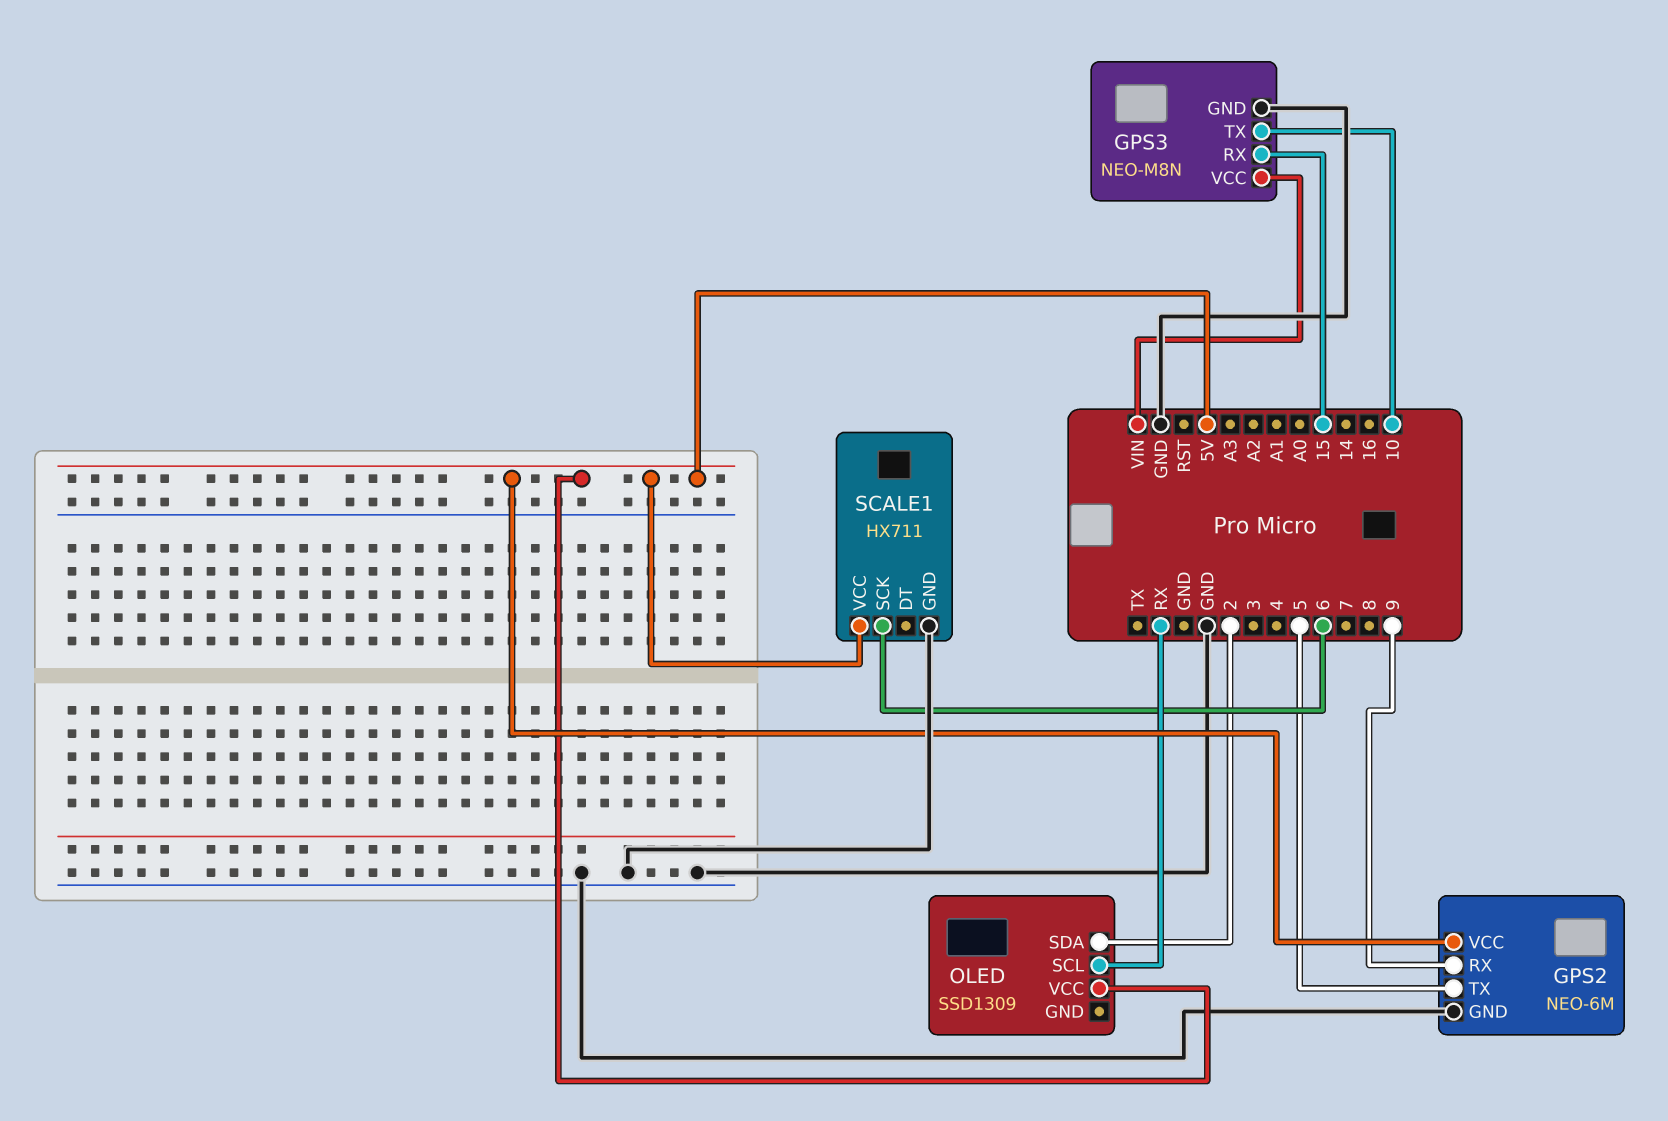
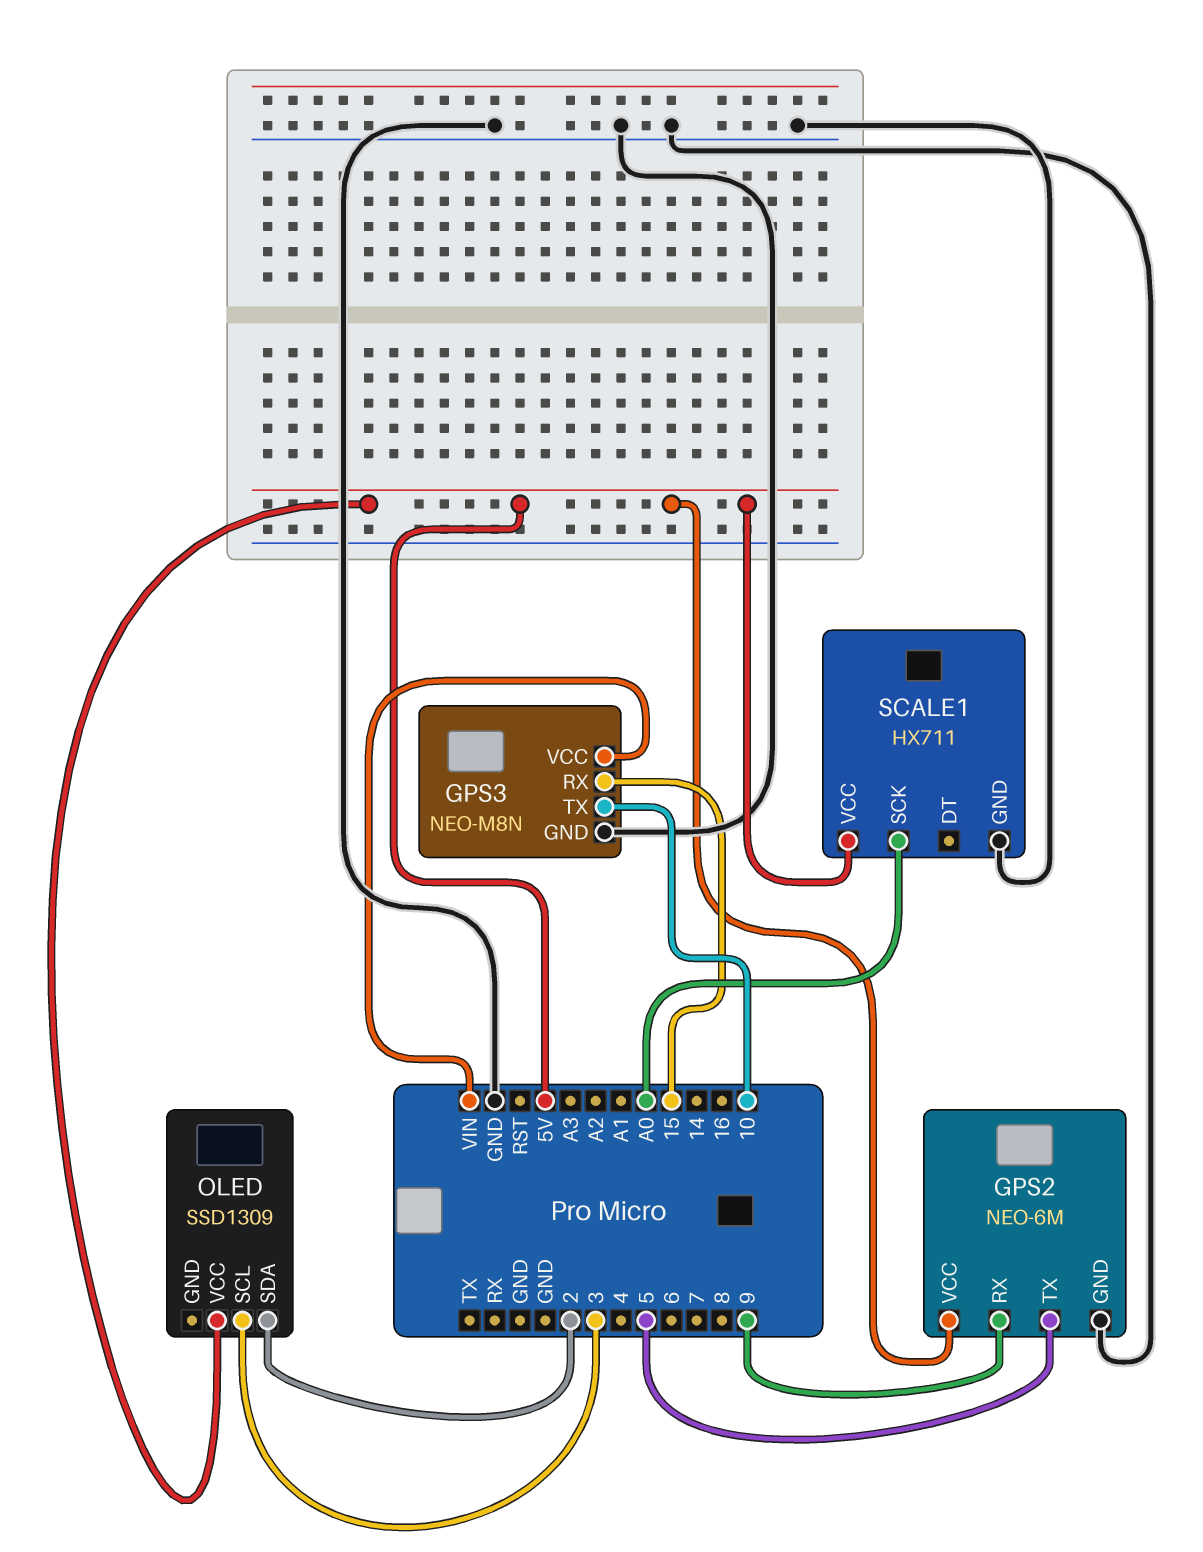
OLED pin SCL: RX -> 3
SCALE1 pin SCK: 6 -> A0

